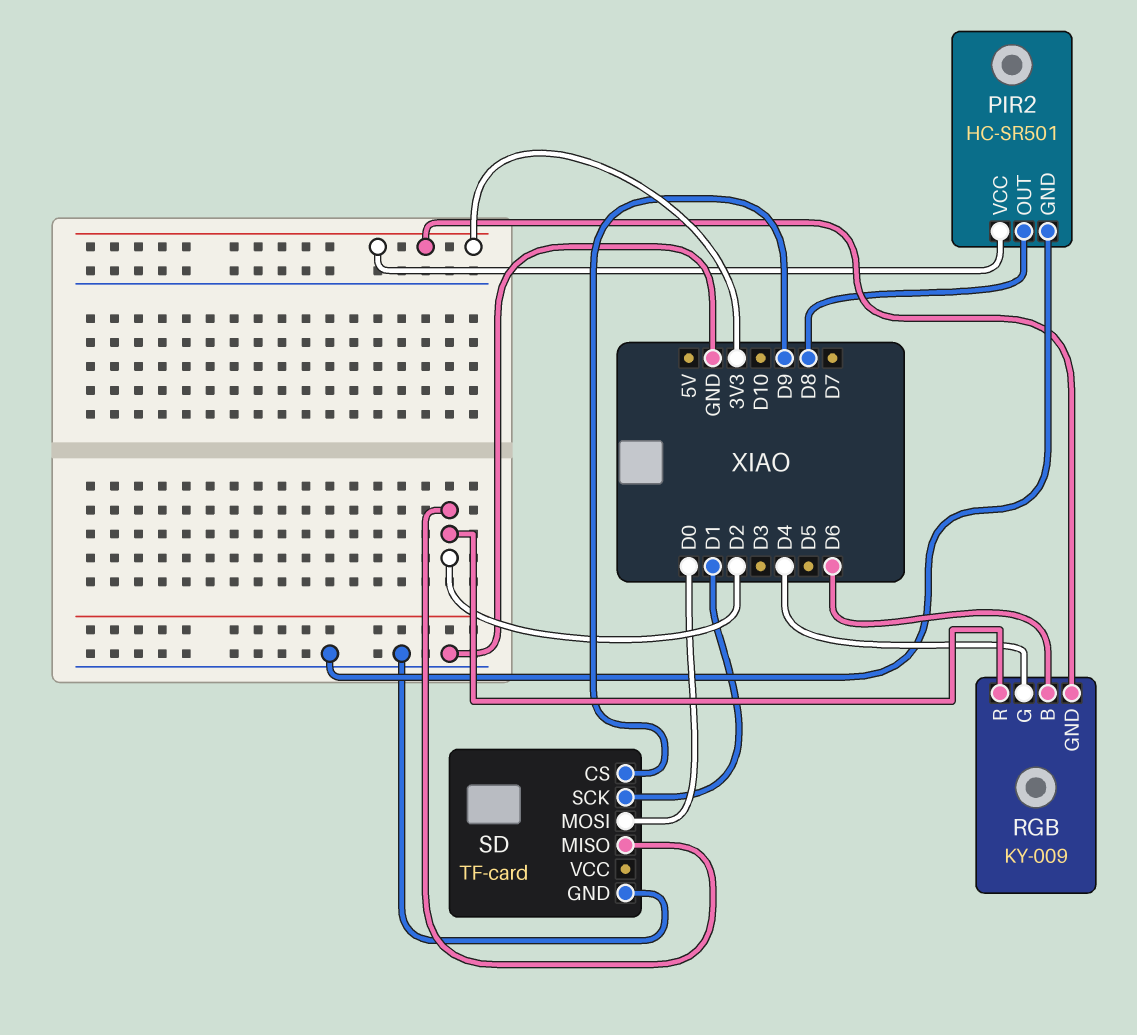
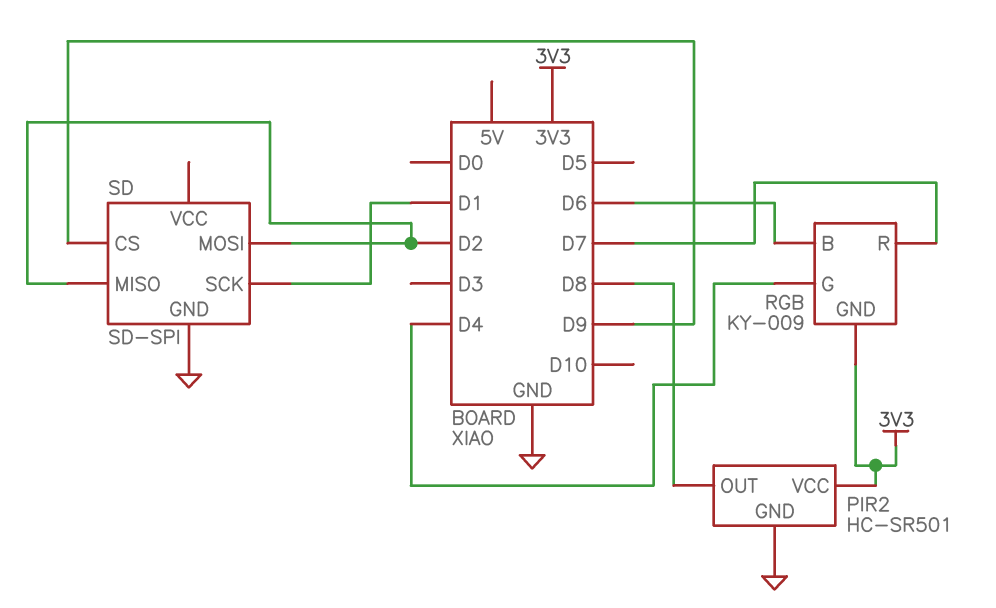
RGB pin R: D2 -> D7
SD: TF-card -> SD-SPI
SD pin MOSI: D0 -> D2

